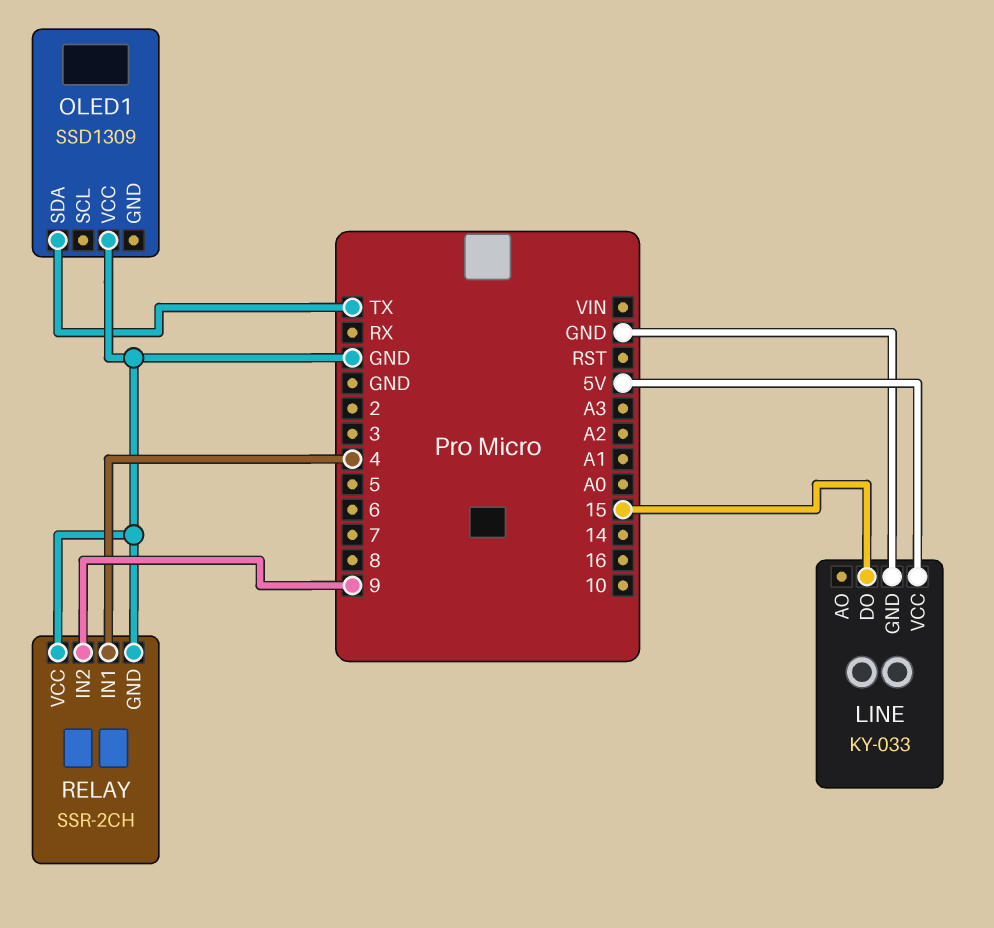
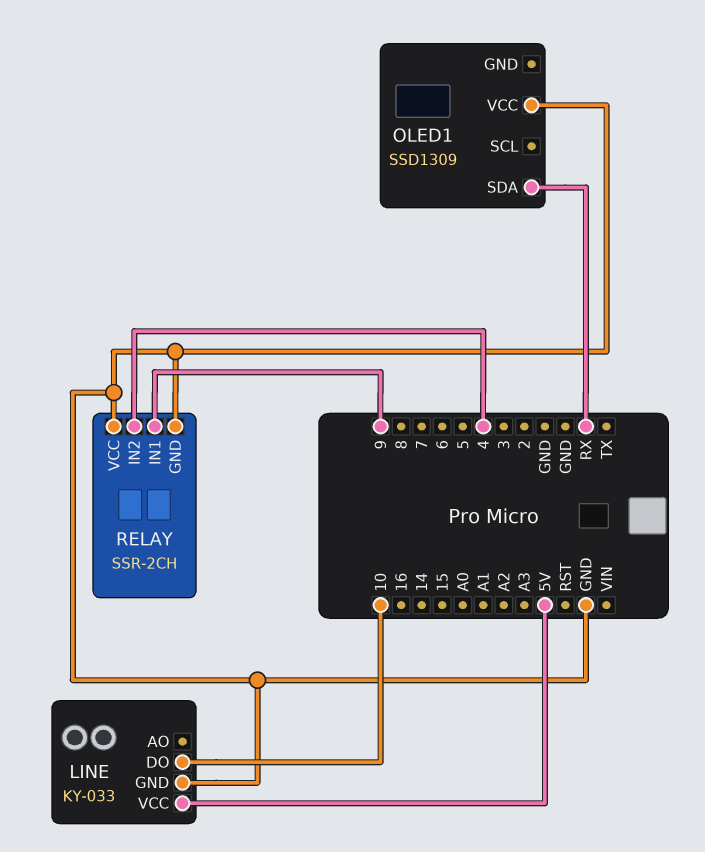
LINE pin DO: 15 -> 10
OLED1 pin SDA: TX -> RX
RELAY pin IN1: 4 -> 9
RELAY pin IN2: 9 -> 4

